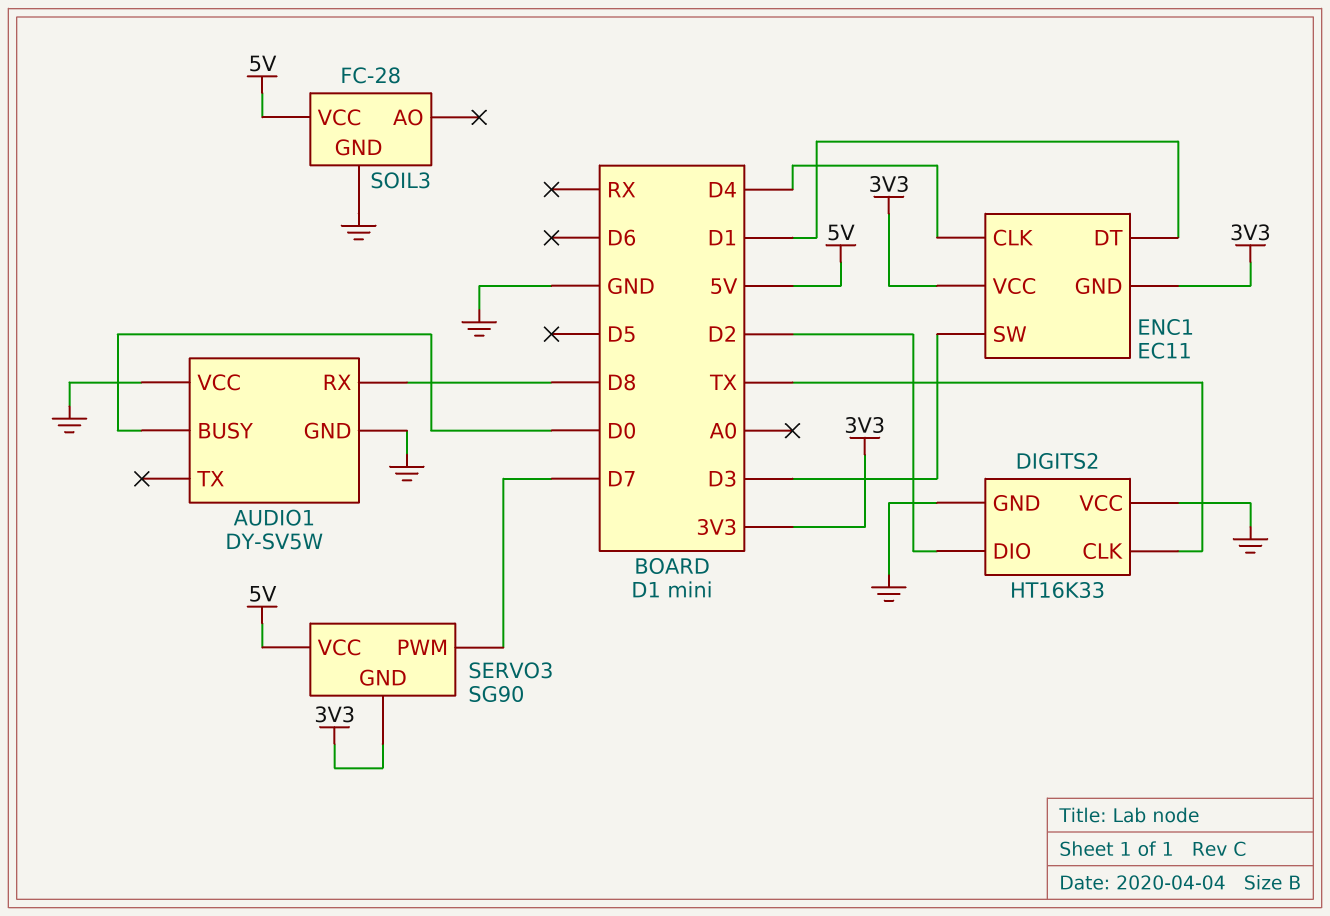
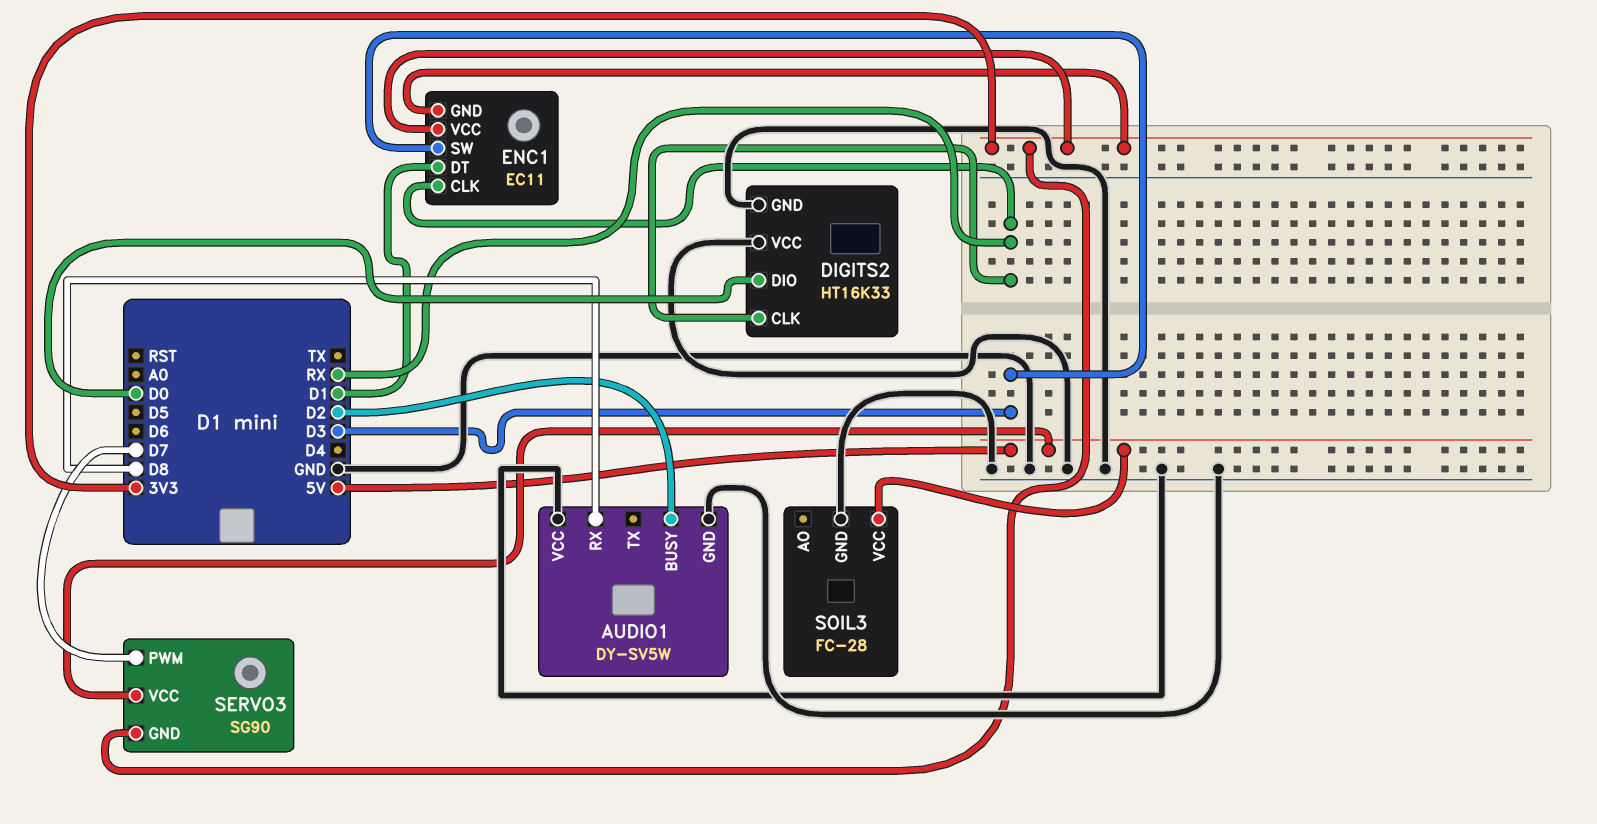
AUDIO1 pin BUSY: D0 -> D2
DIGITS2 pin CLK: TX -> RX
DIGITS2 pin DIO: D2 -> D0
ENC1 pin CLK: D4 -> RX

